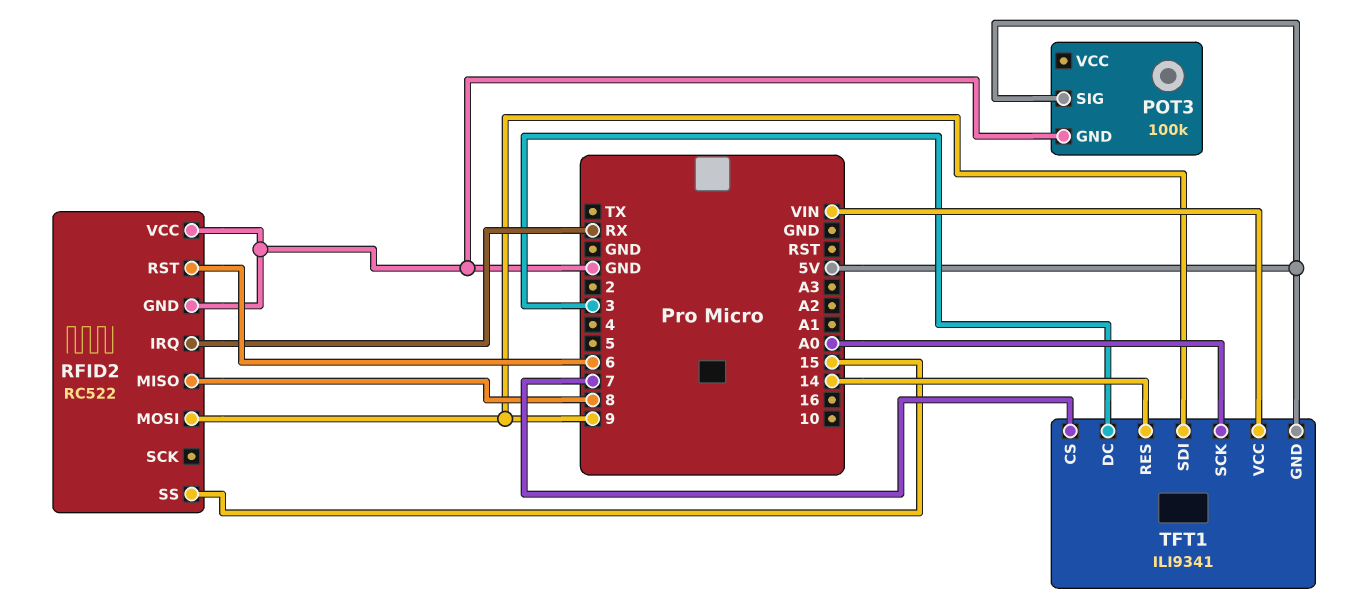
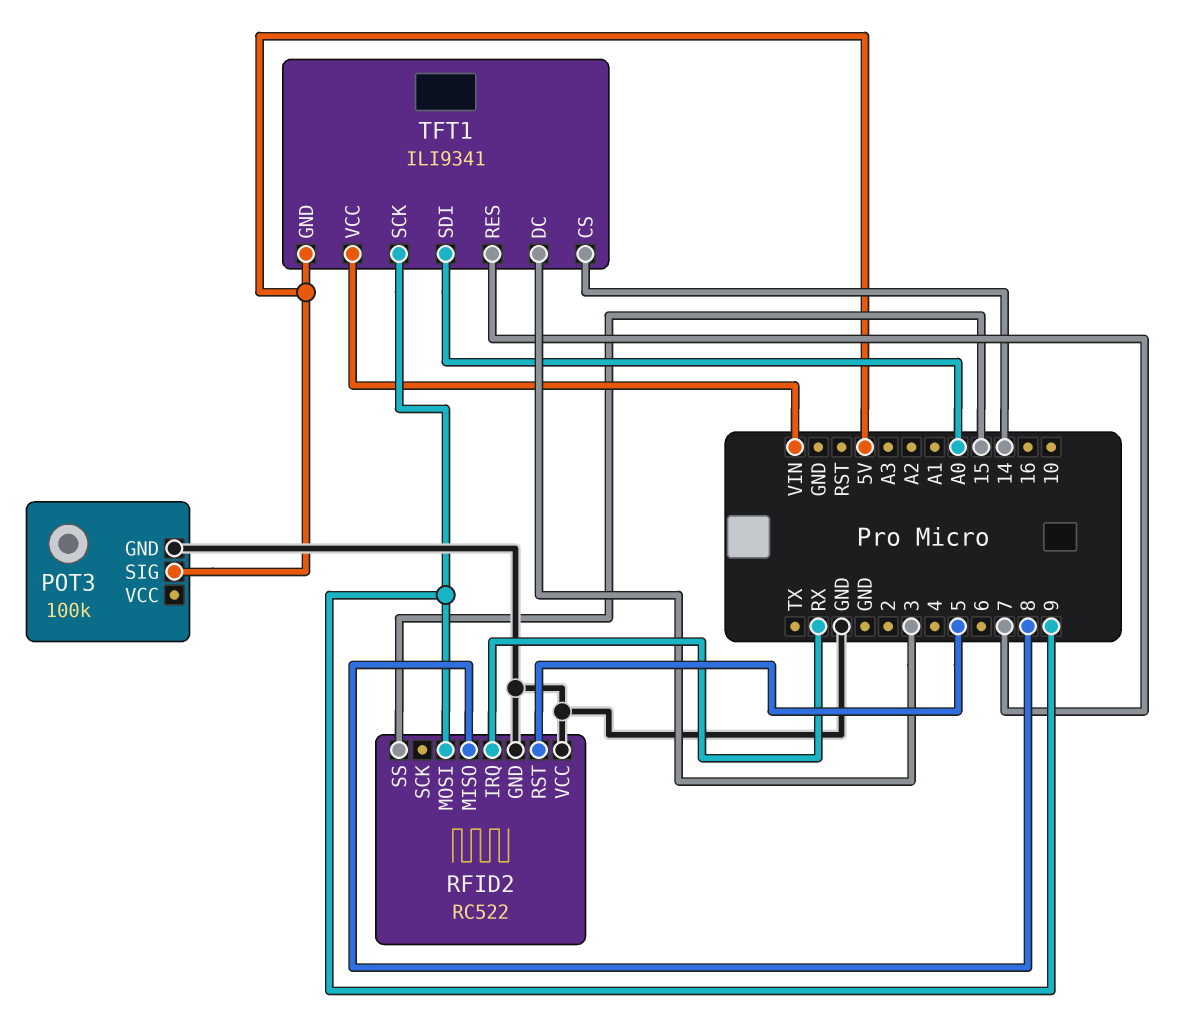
RFID2 pin RST: 6 -> 5
TFT1 pin CS: 7 -> 14
TFT1 pin RES: 14 -> 7
TFT1 pin SCK: A0 -> 9
TFT1 pin SDI: 9 -> A0

